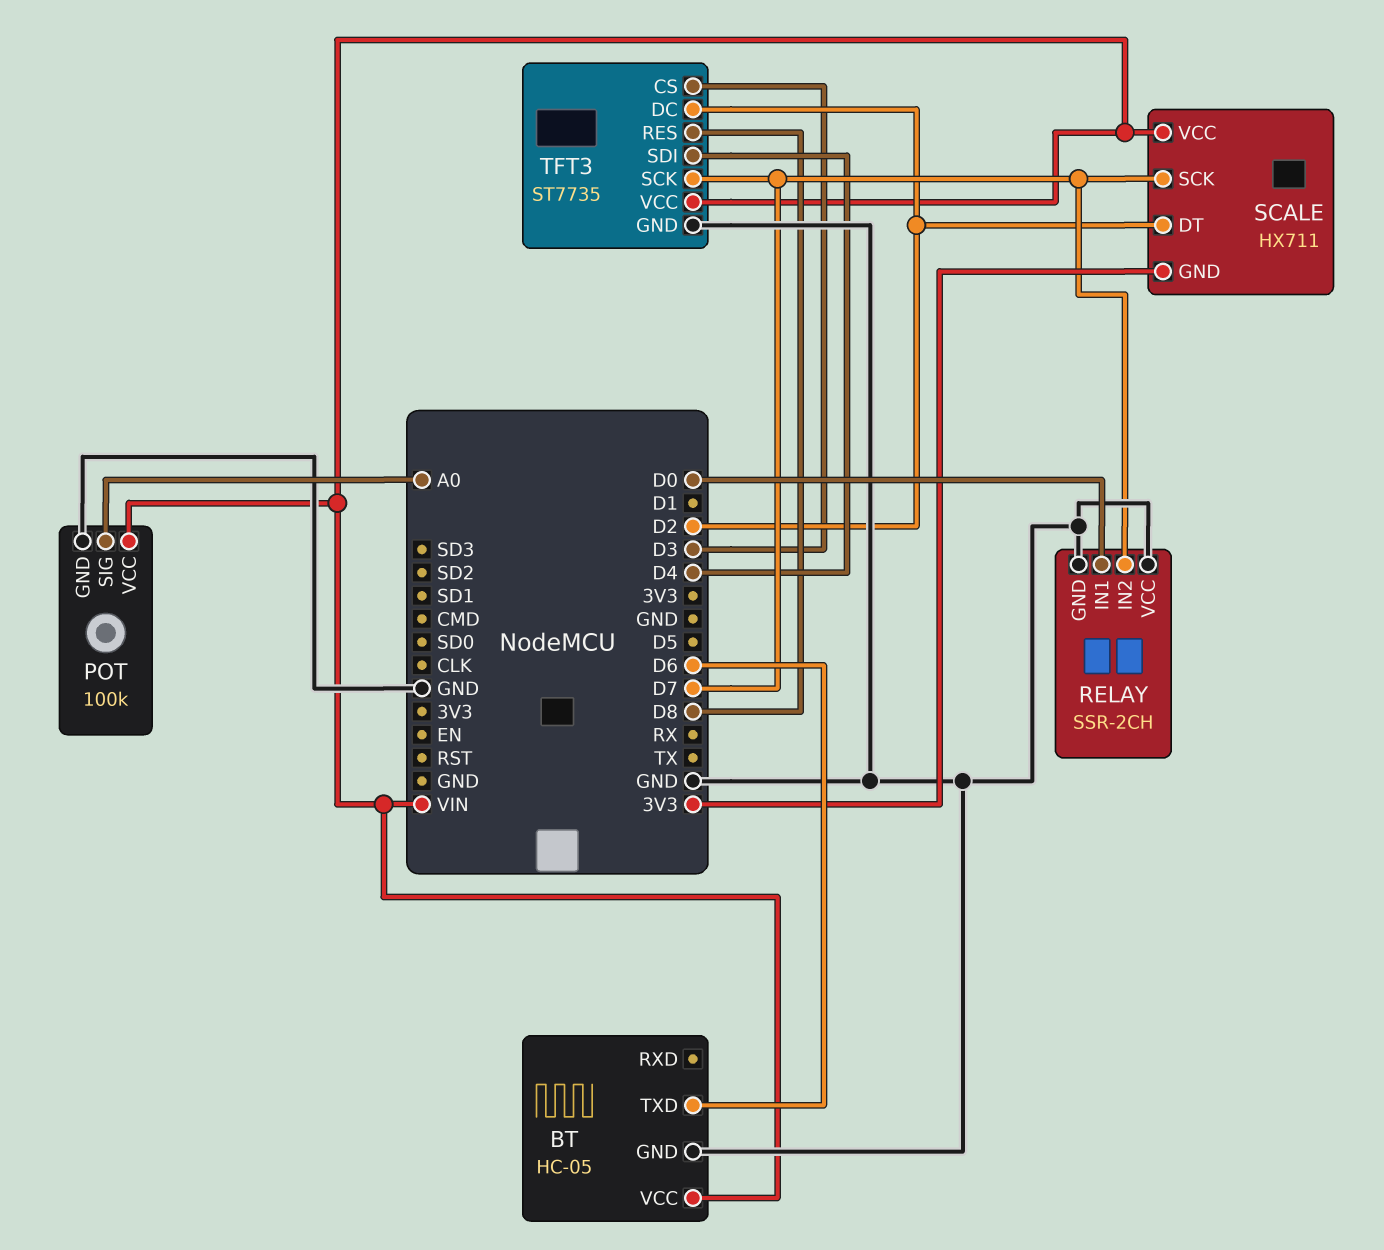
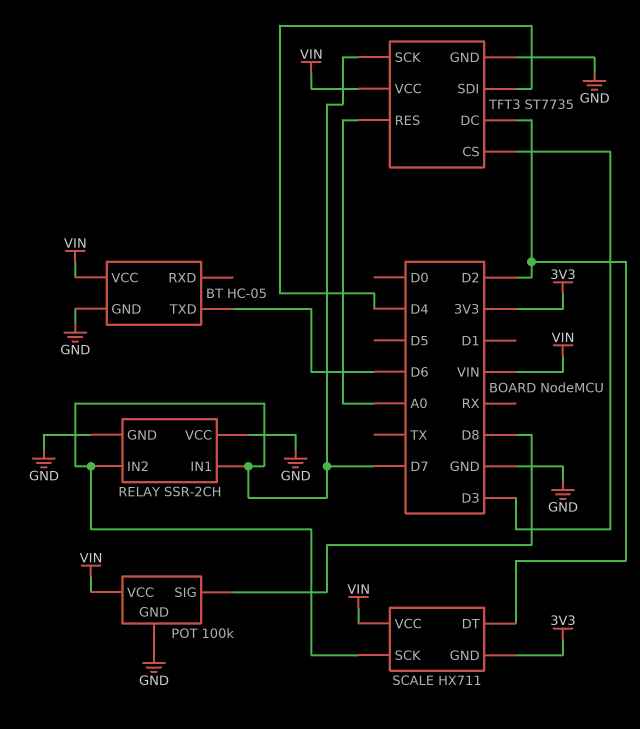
POT pin SIG: A0 -> D8
RELAY pin IN1: D0 -> D7
TFT3 pin RES: D8 -> A0

